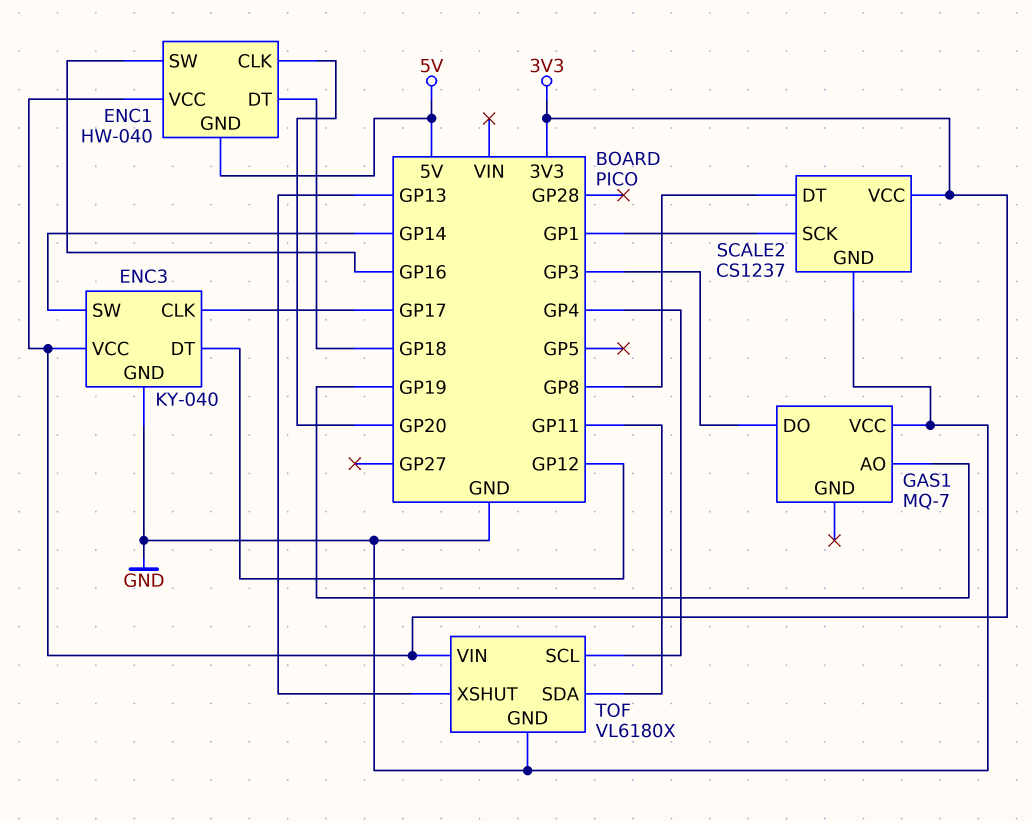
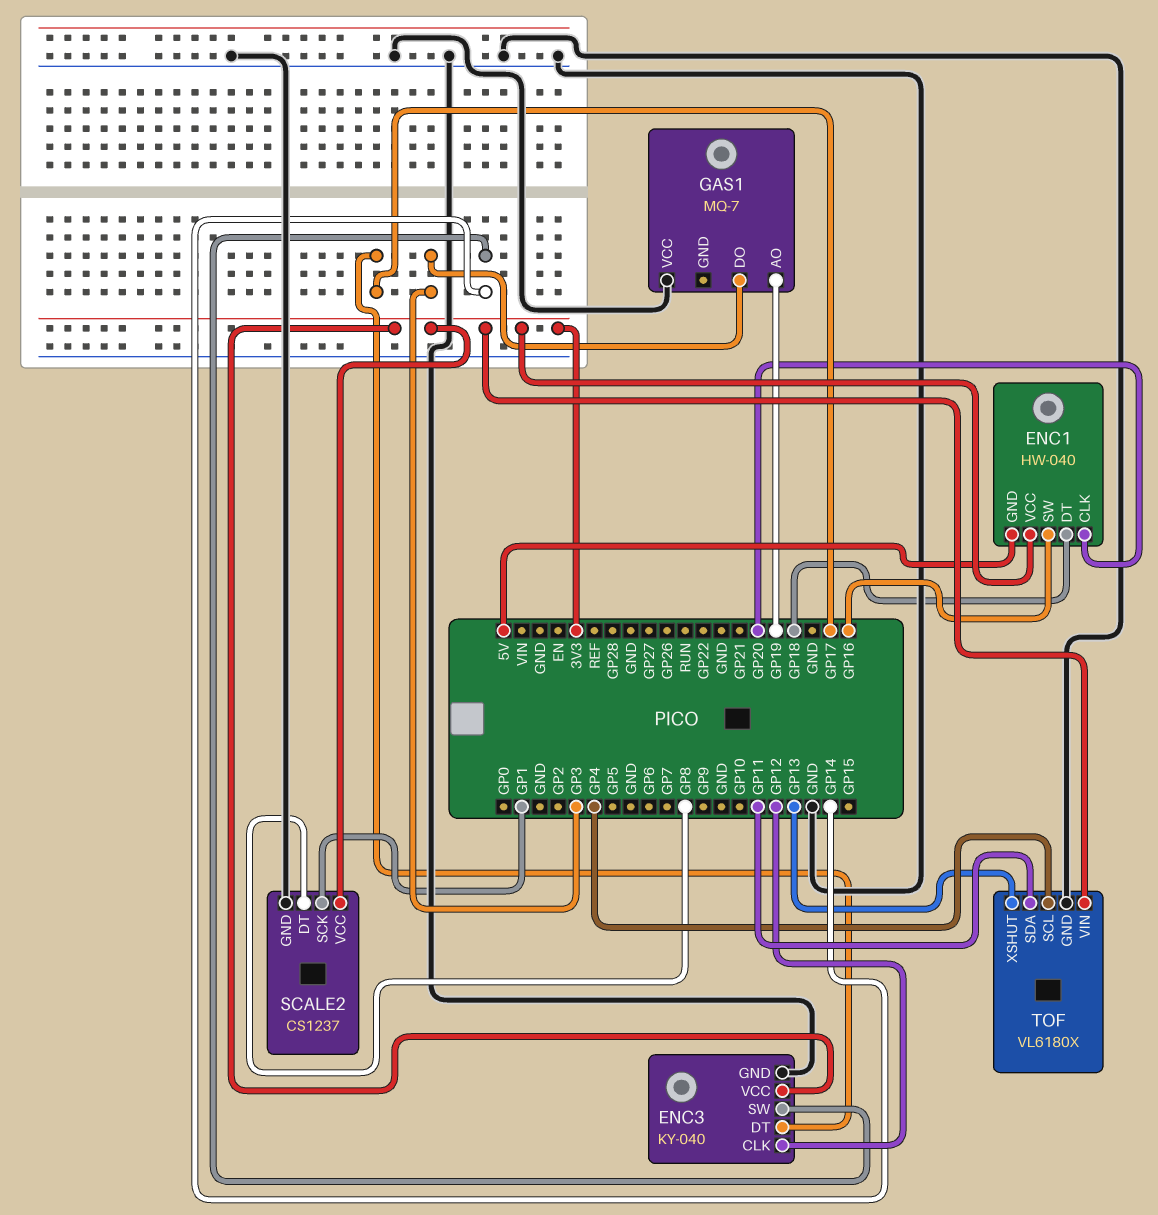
ENC3 pin CLK: GP17 -> GP12
ENC3 pin DT: GP12 -> GP17

